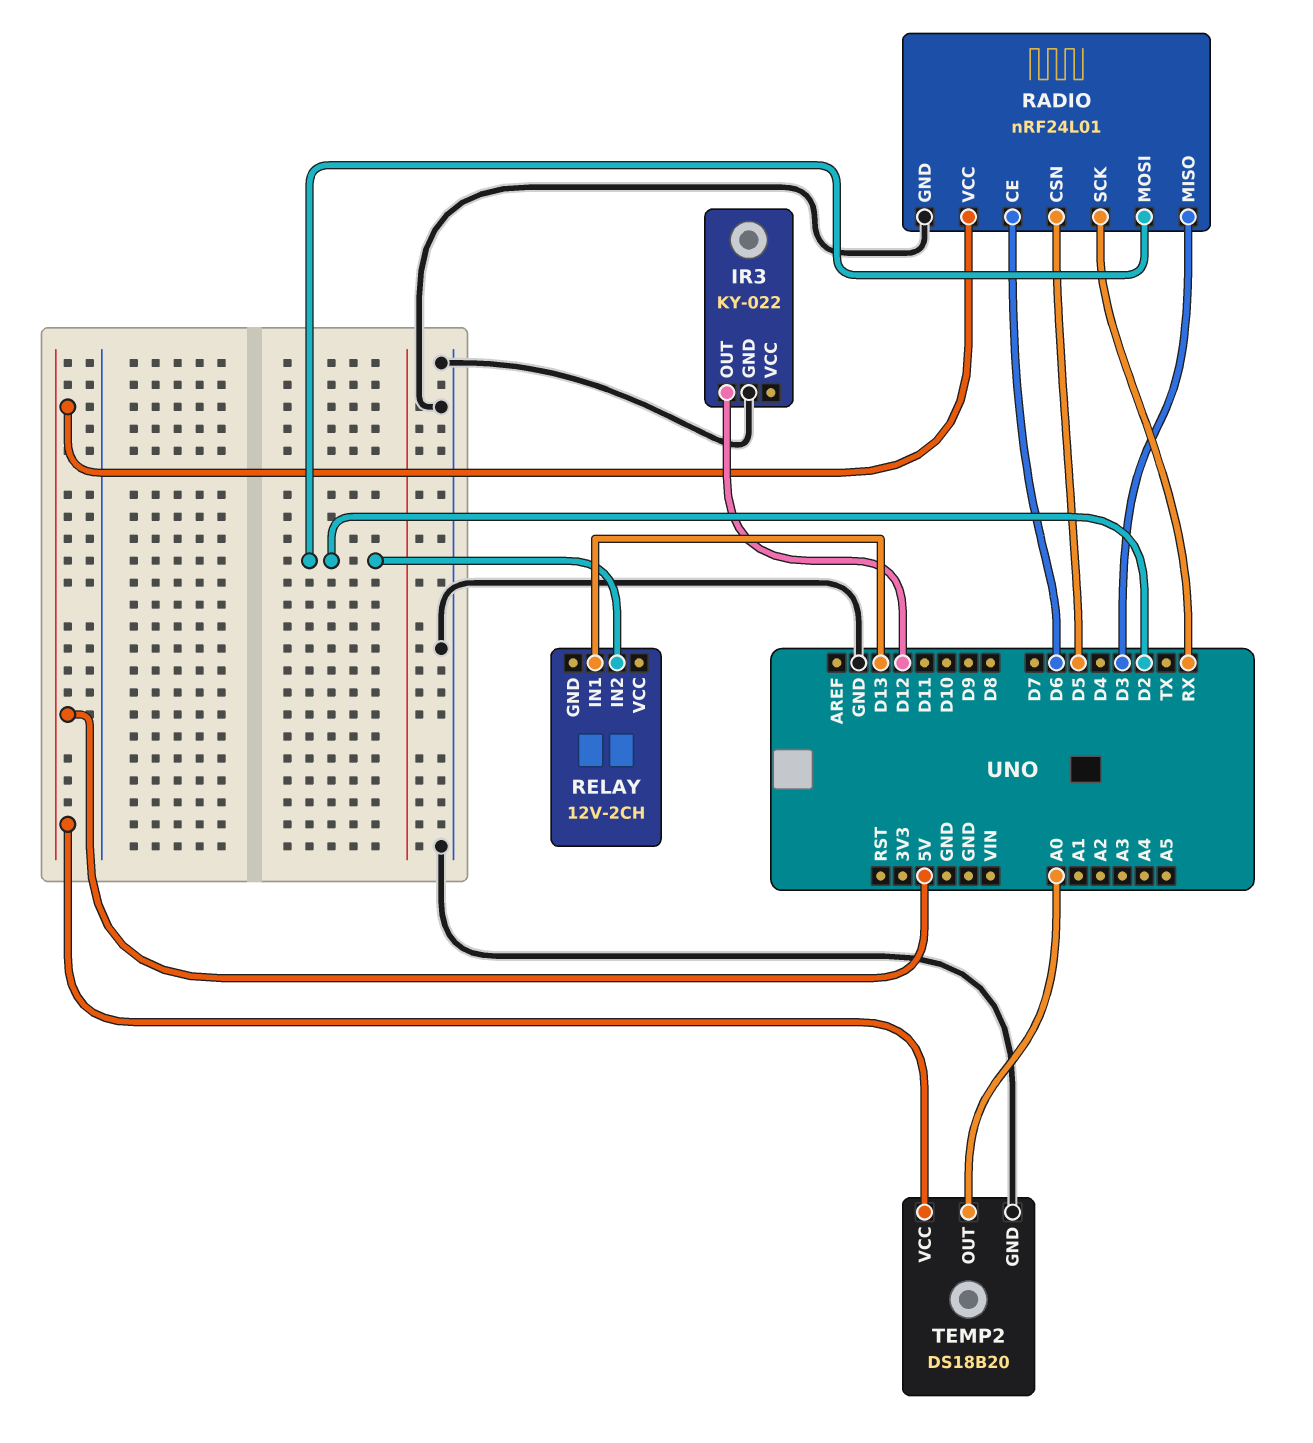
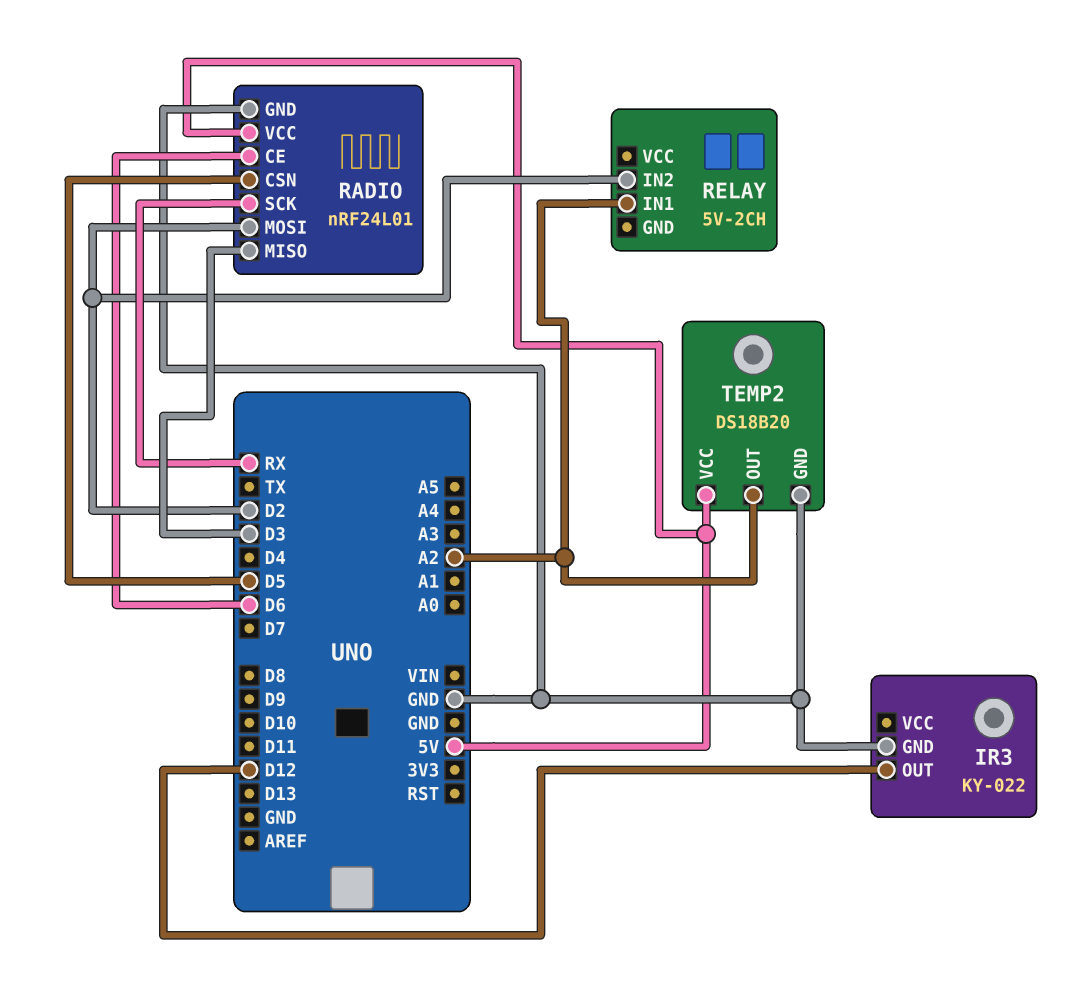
RELAY: 12V-2CH -> 5V-2CH
RELAY pin IN1: D13 -> A2
TEMP2 pin OUT: A0 -> A2

